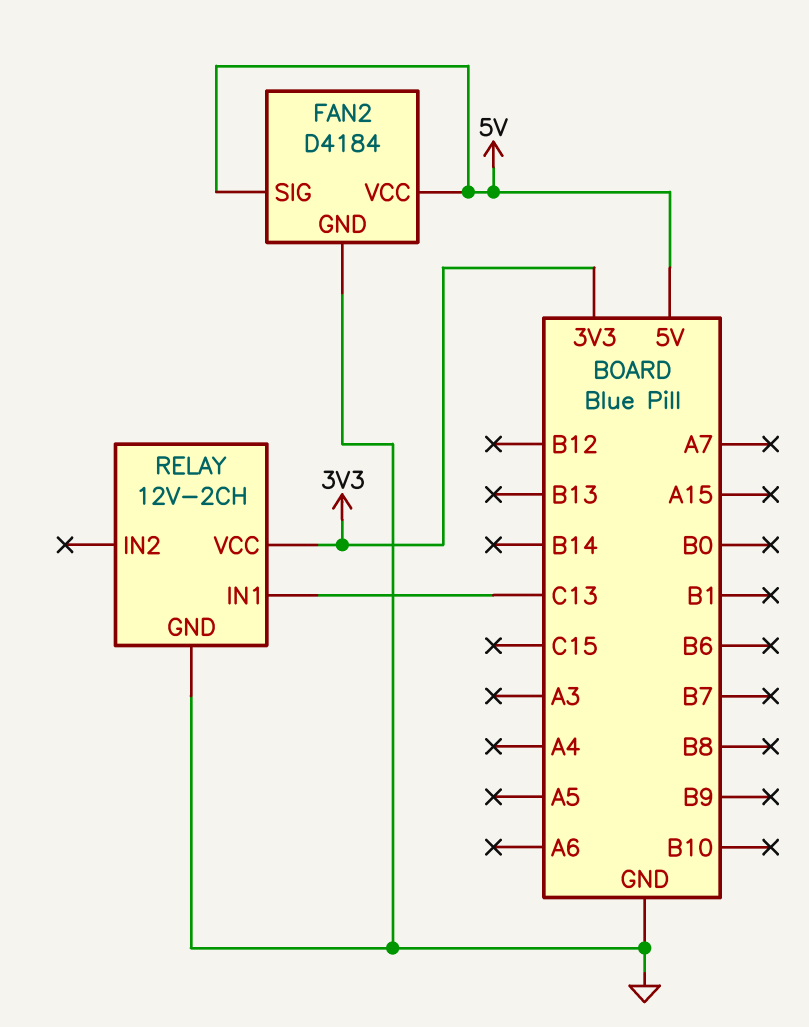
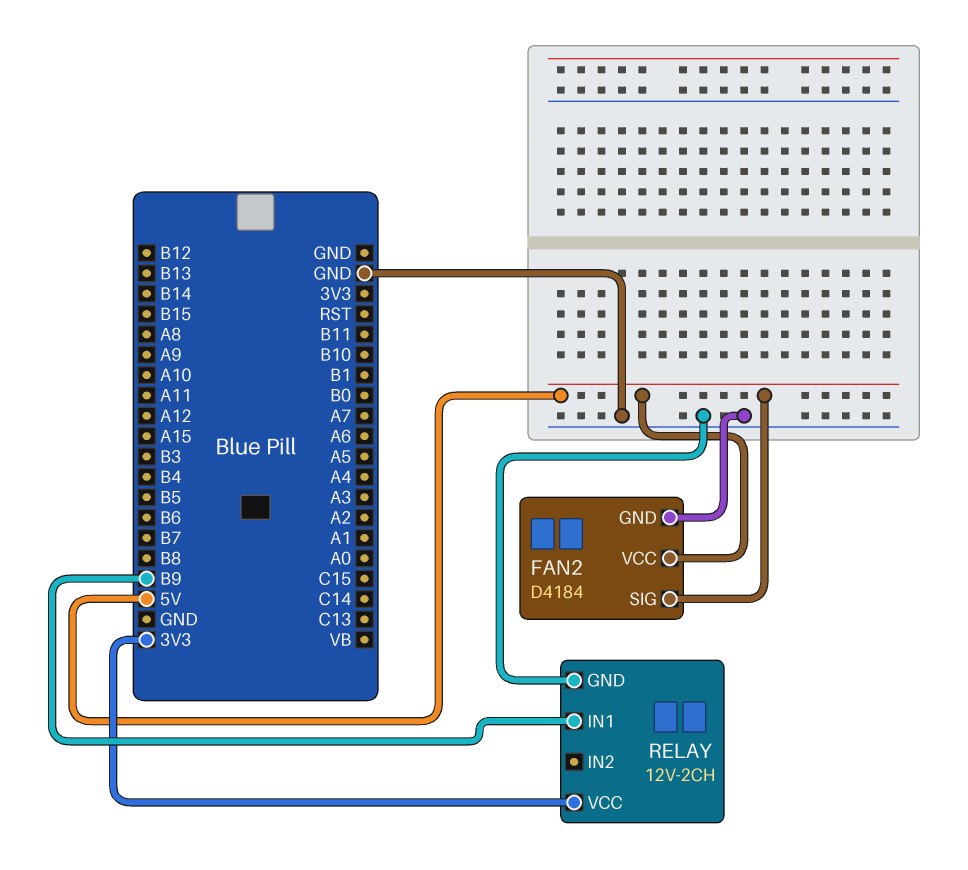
RELAY pin IN1: C13 -> B9

